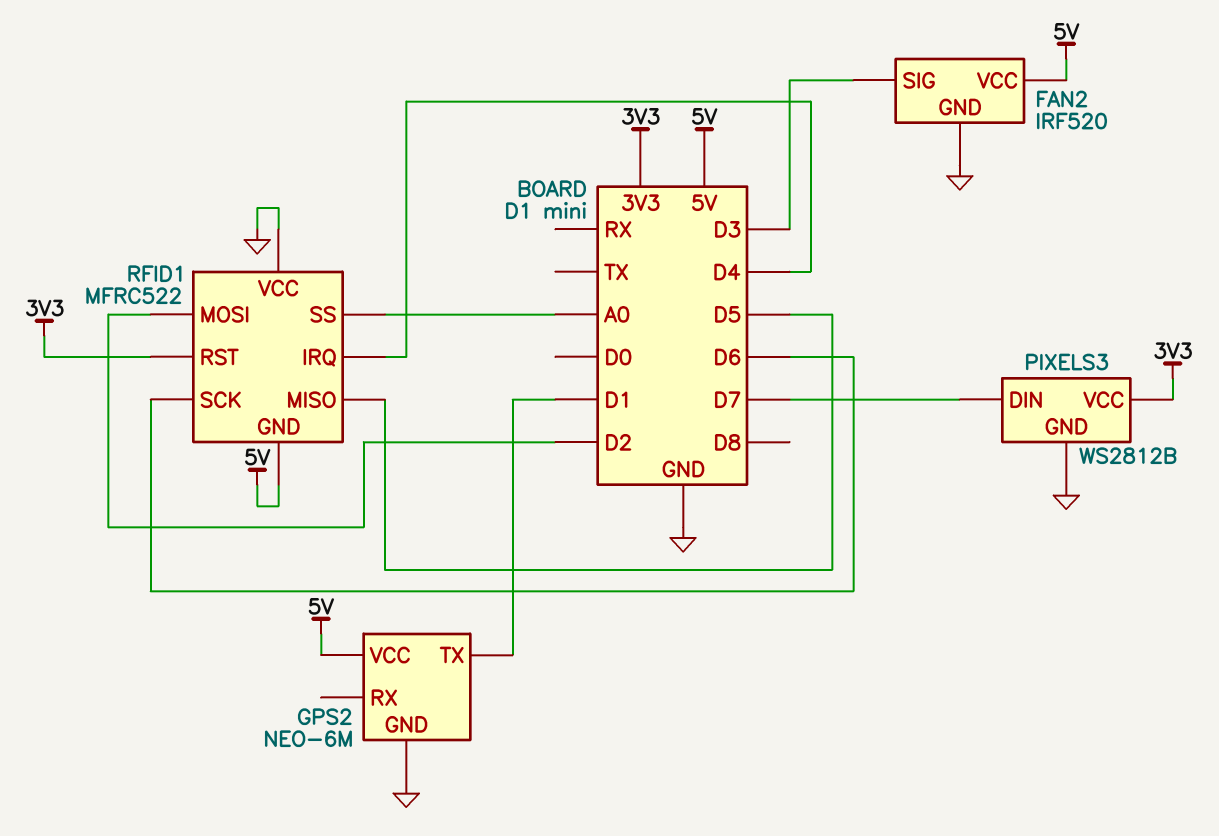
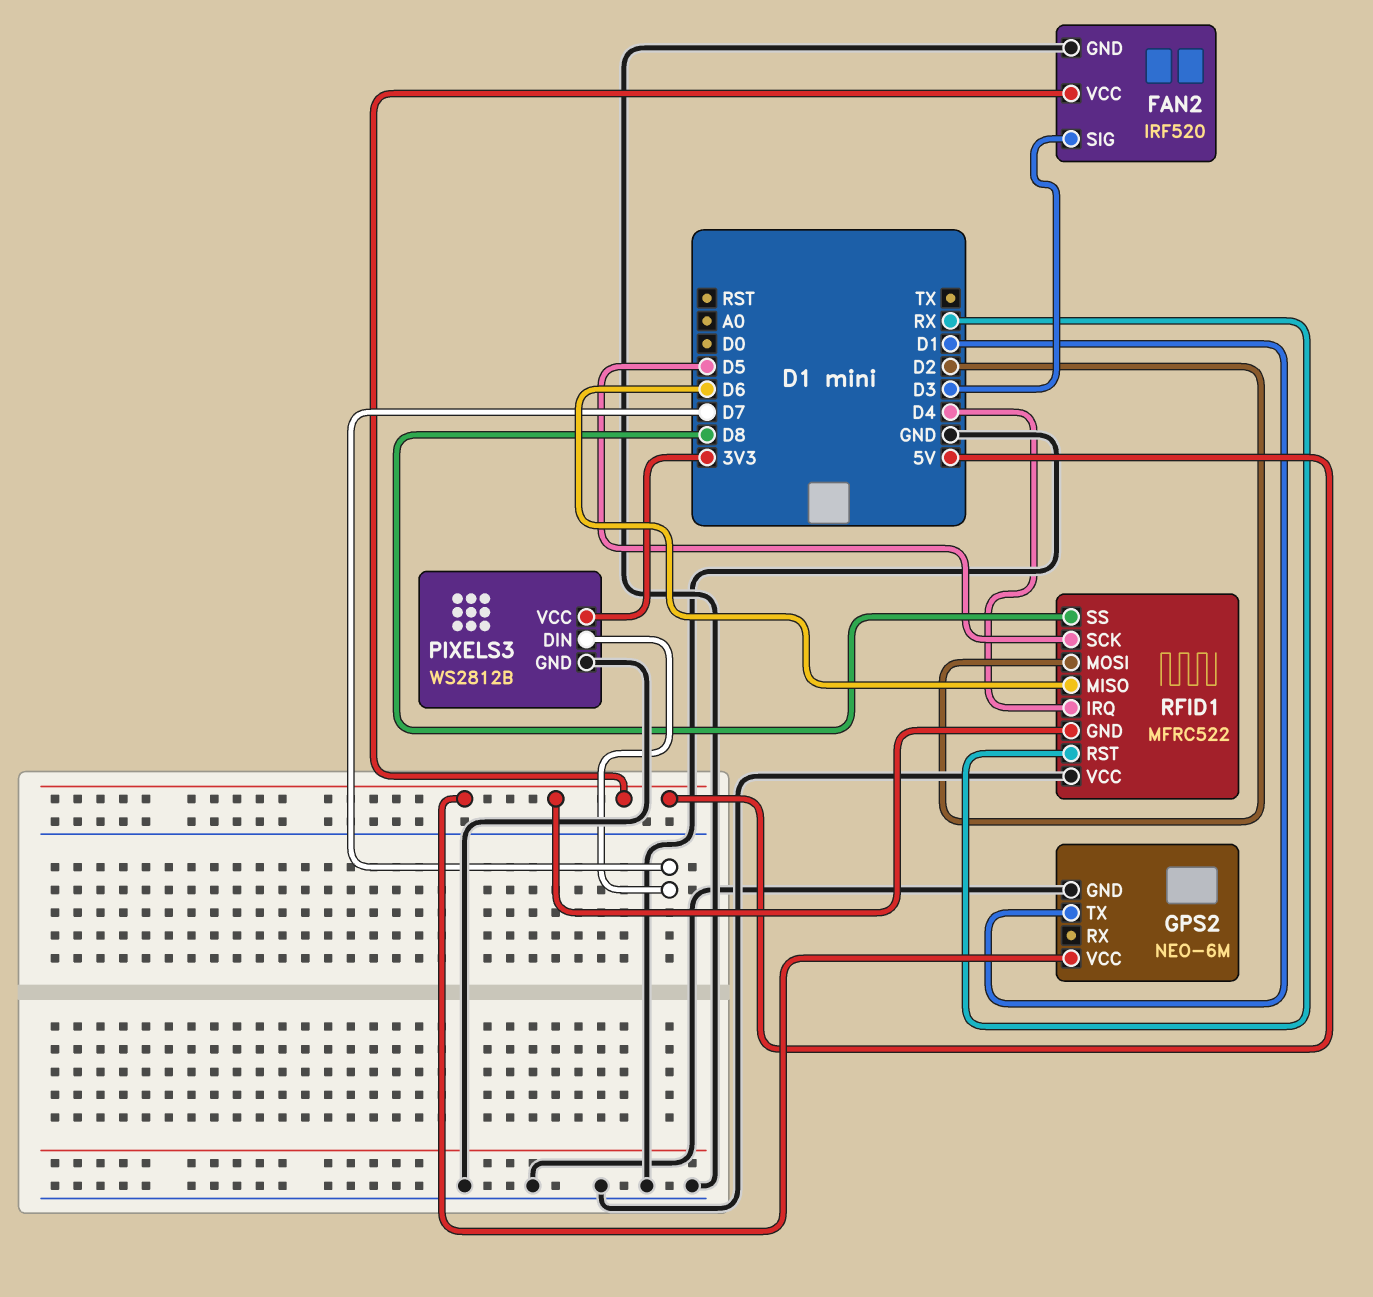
RFID1 pin MISO: D5 -> D6
RFID1 pin RST: 3V3 -> RX
RFID1 pin SCK: D6 -> D5
RFID1 pin SS: A0 -> D8

